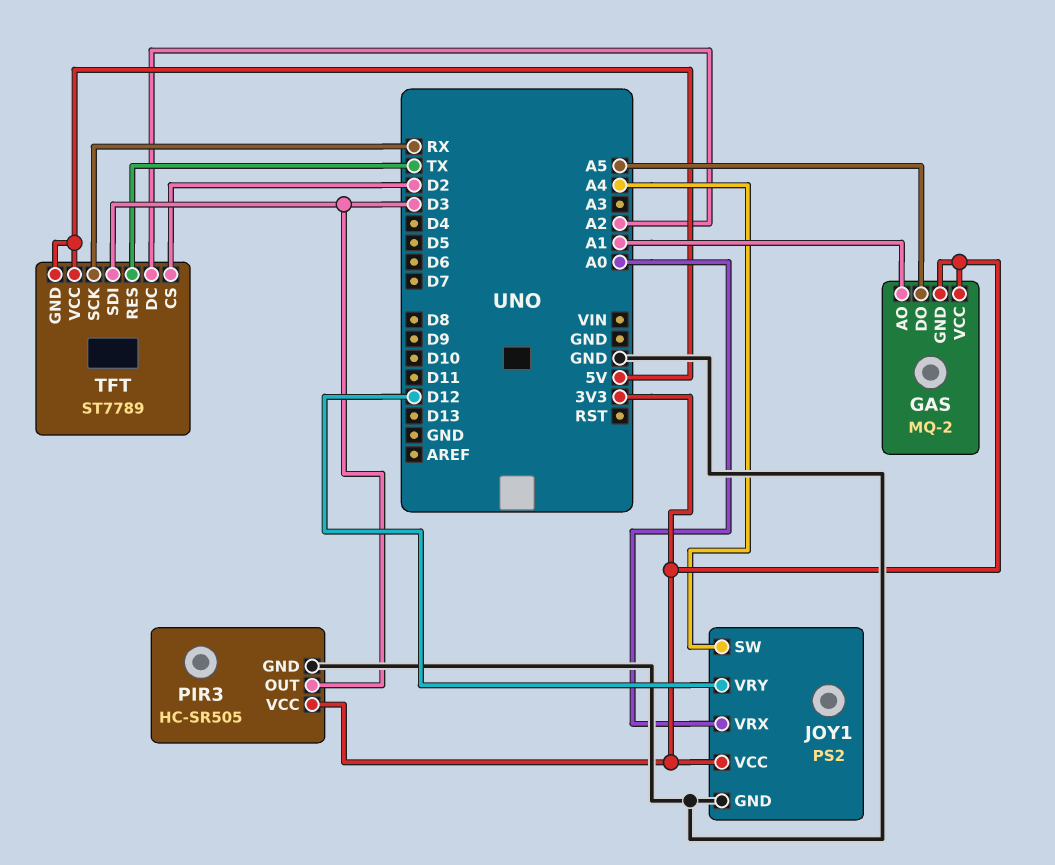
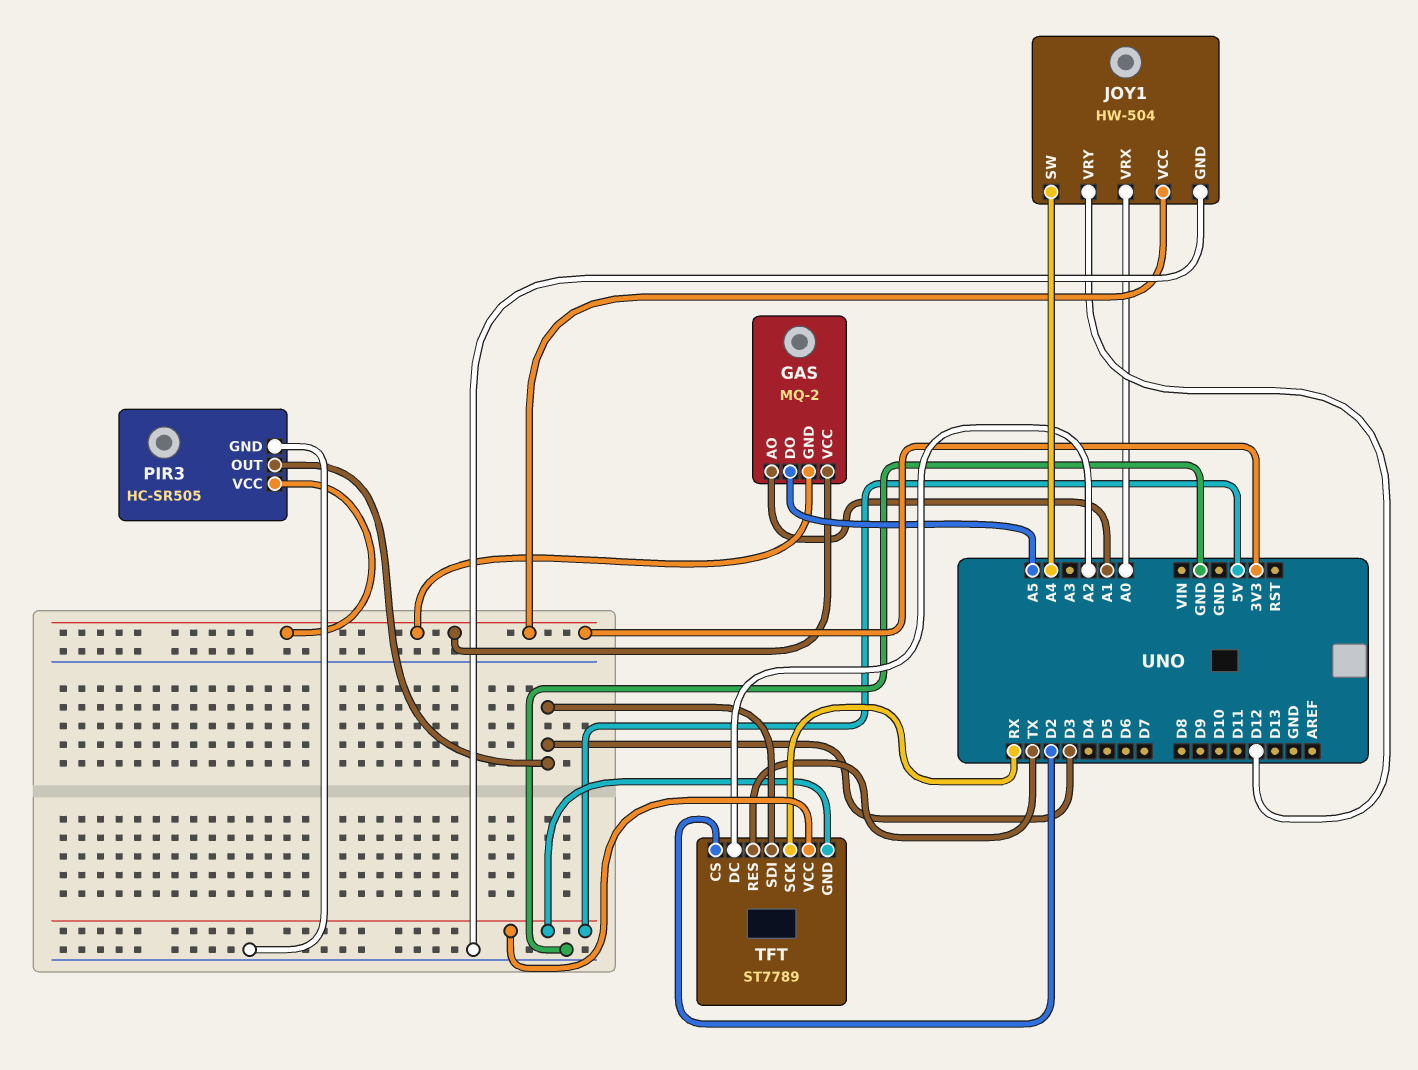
JOY1: PS2 -> HW-504

